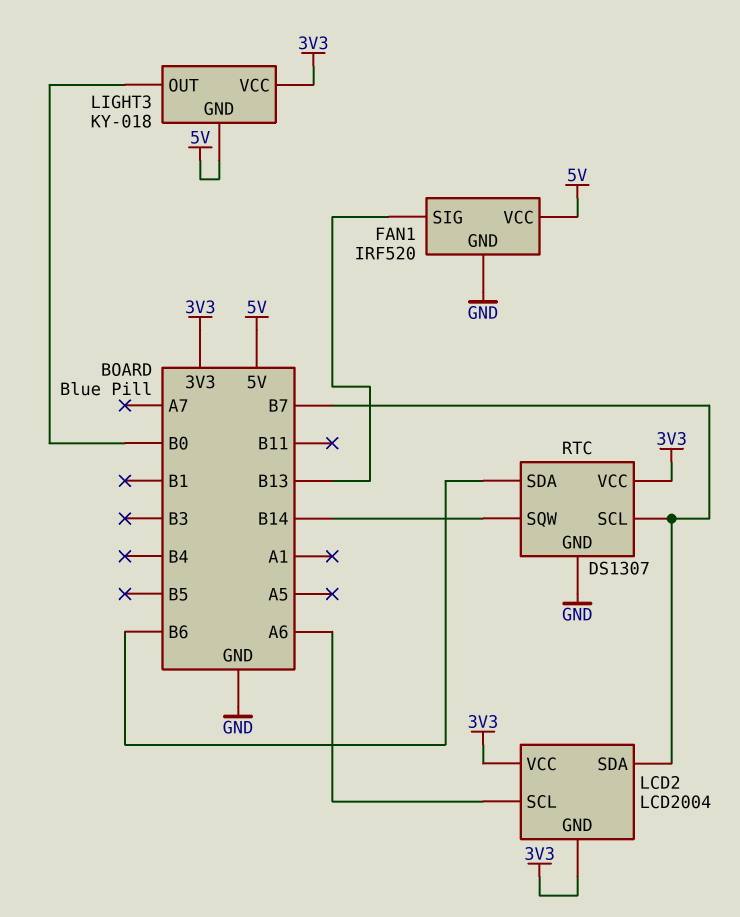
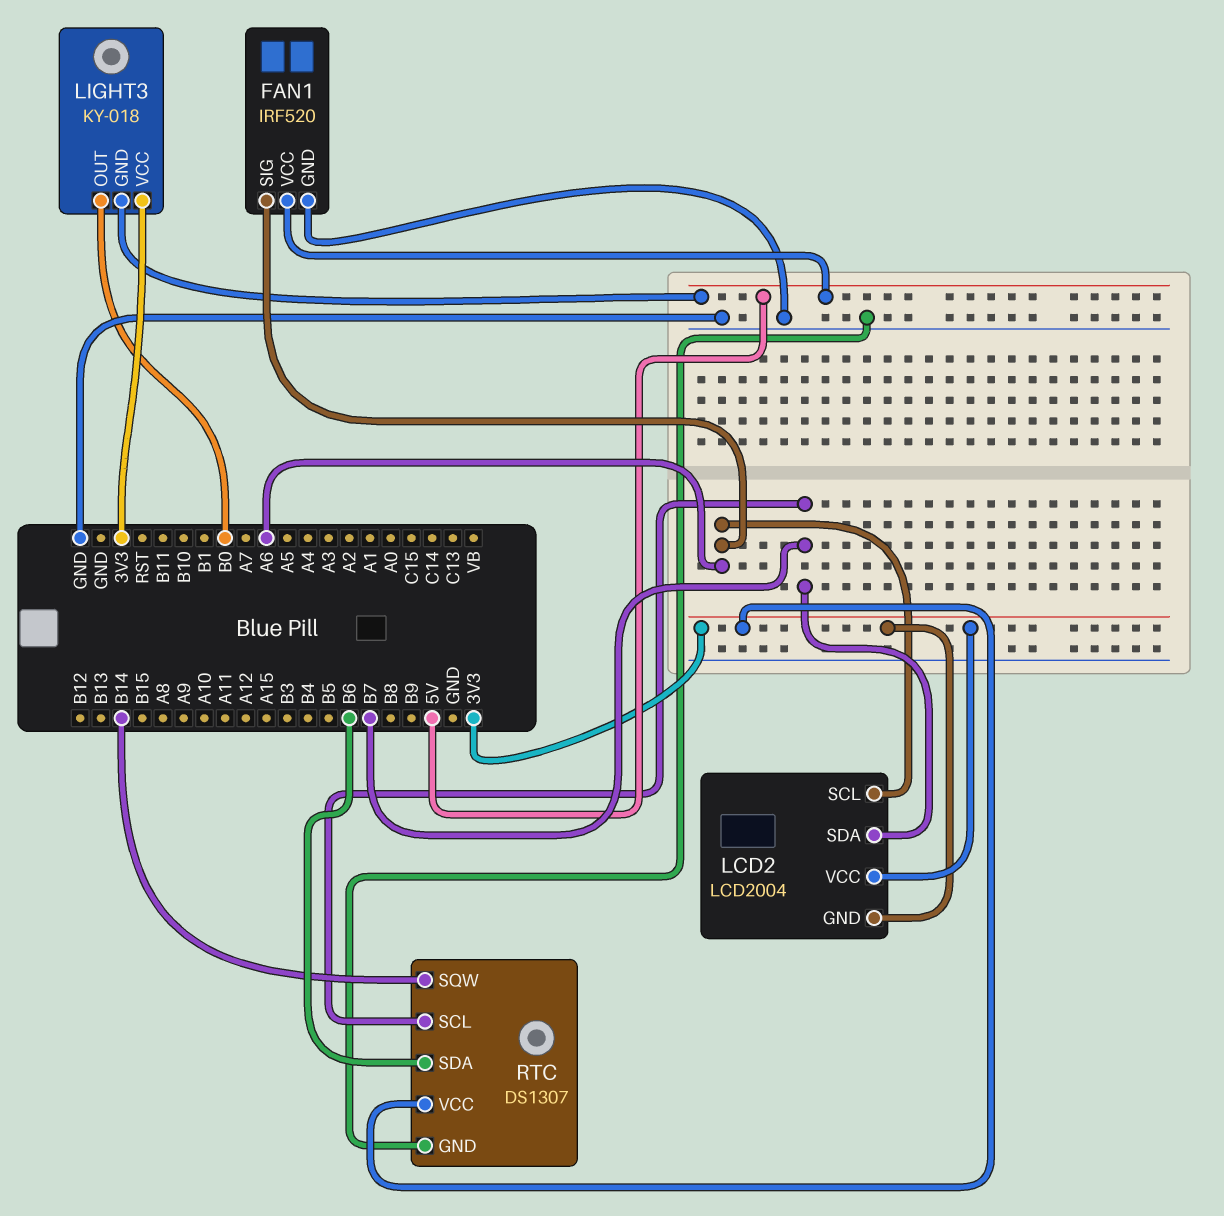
FAN1 pin SIG: B13 -> A6

